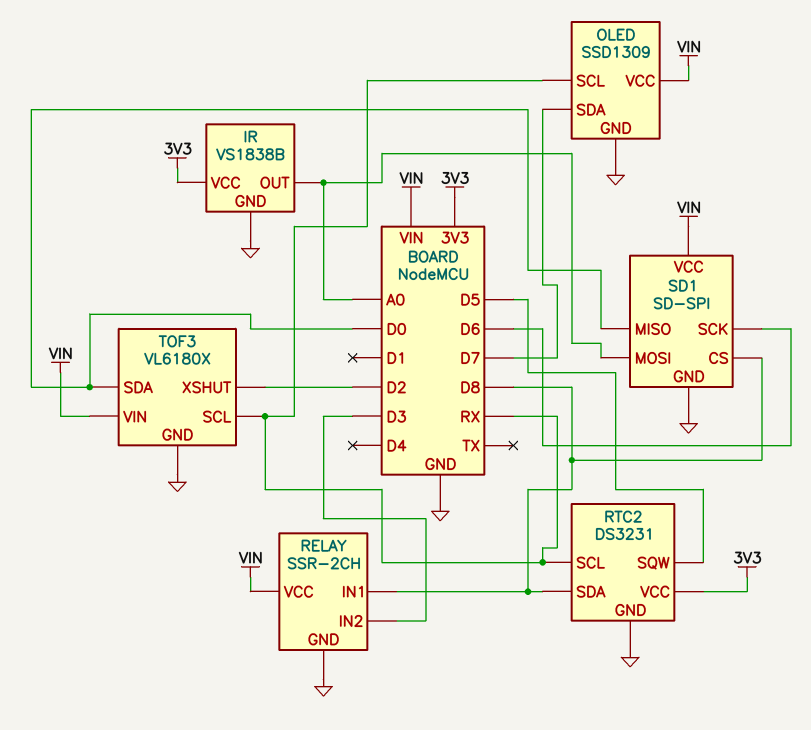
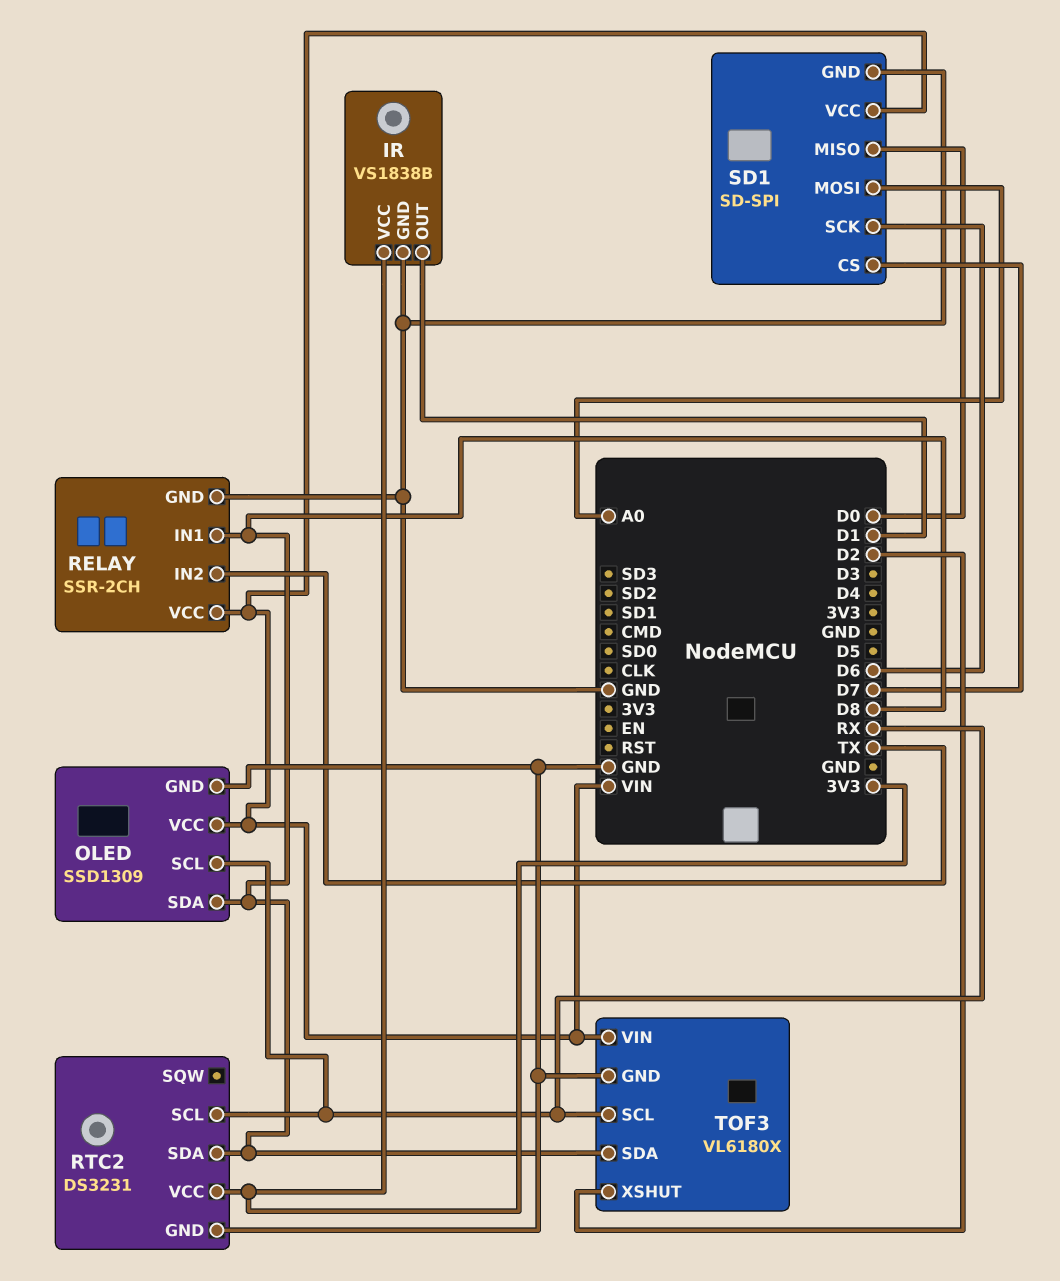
IR pin OUT: A0 -> D1
OLED pin SDA: D7 -> D8
RELAY pin IN2: D3 -> TX
RTC2 pin SQW: D5 -> none
SD1 pin CS: D8 -> D7
TOF3 pin SDA: D0 -> D8

